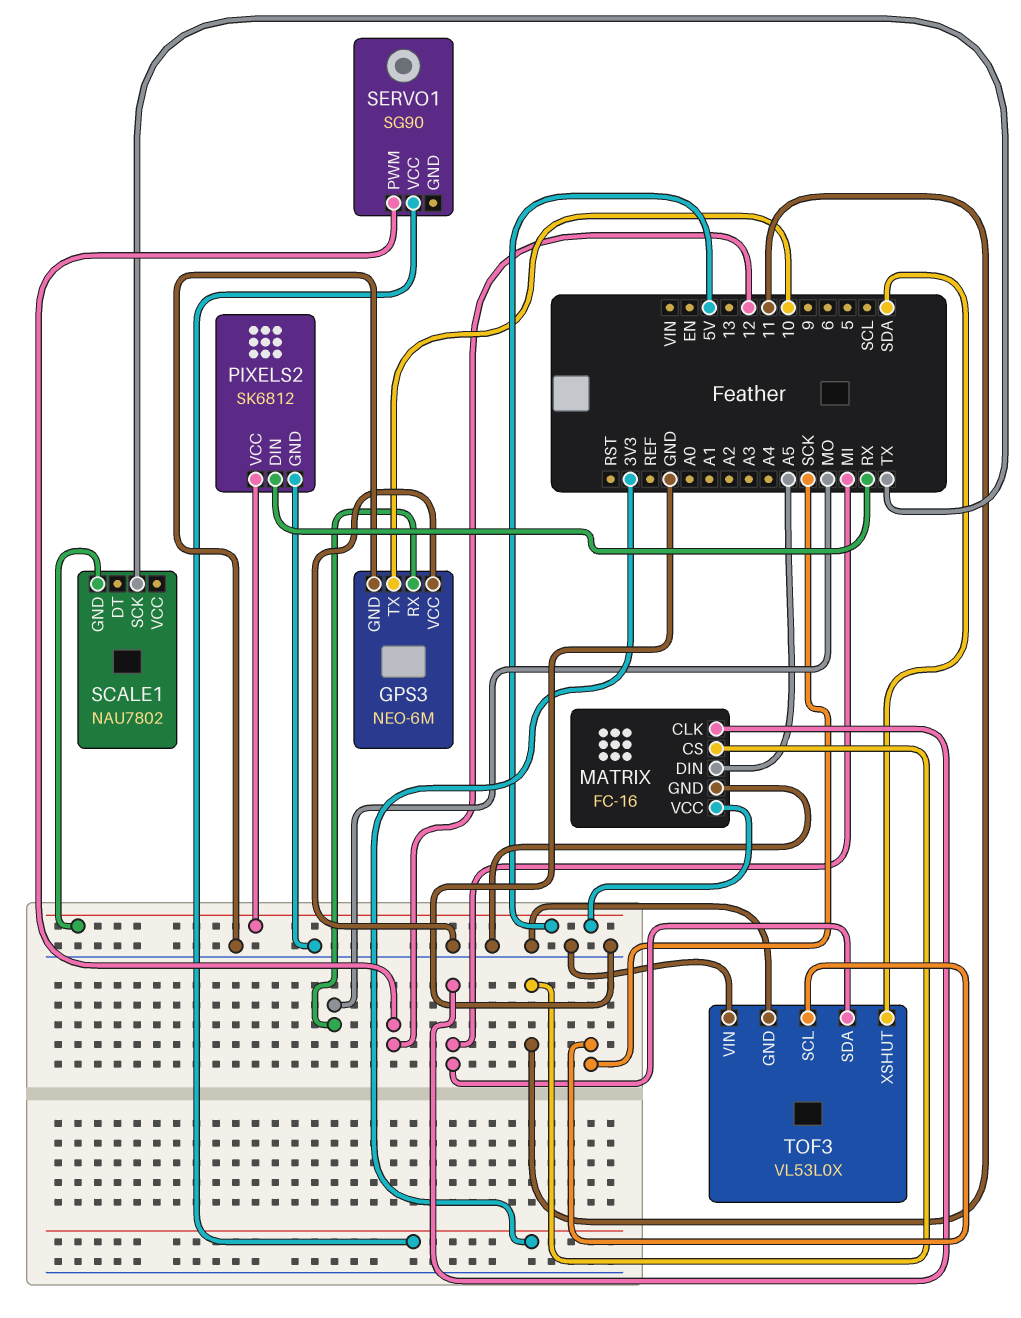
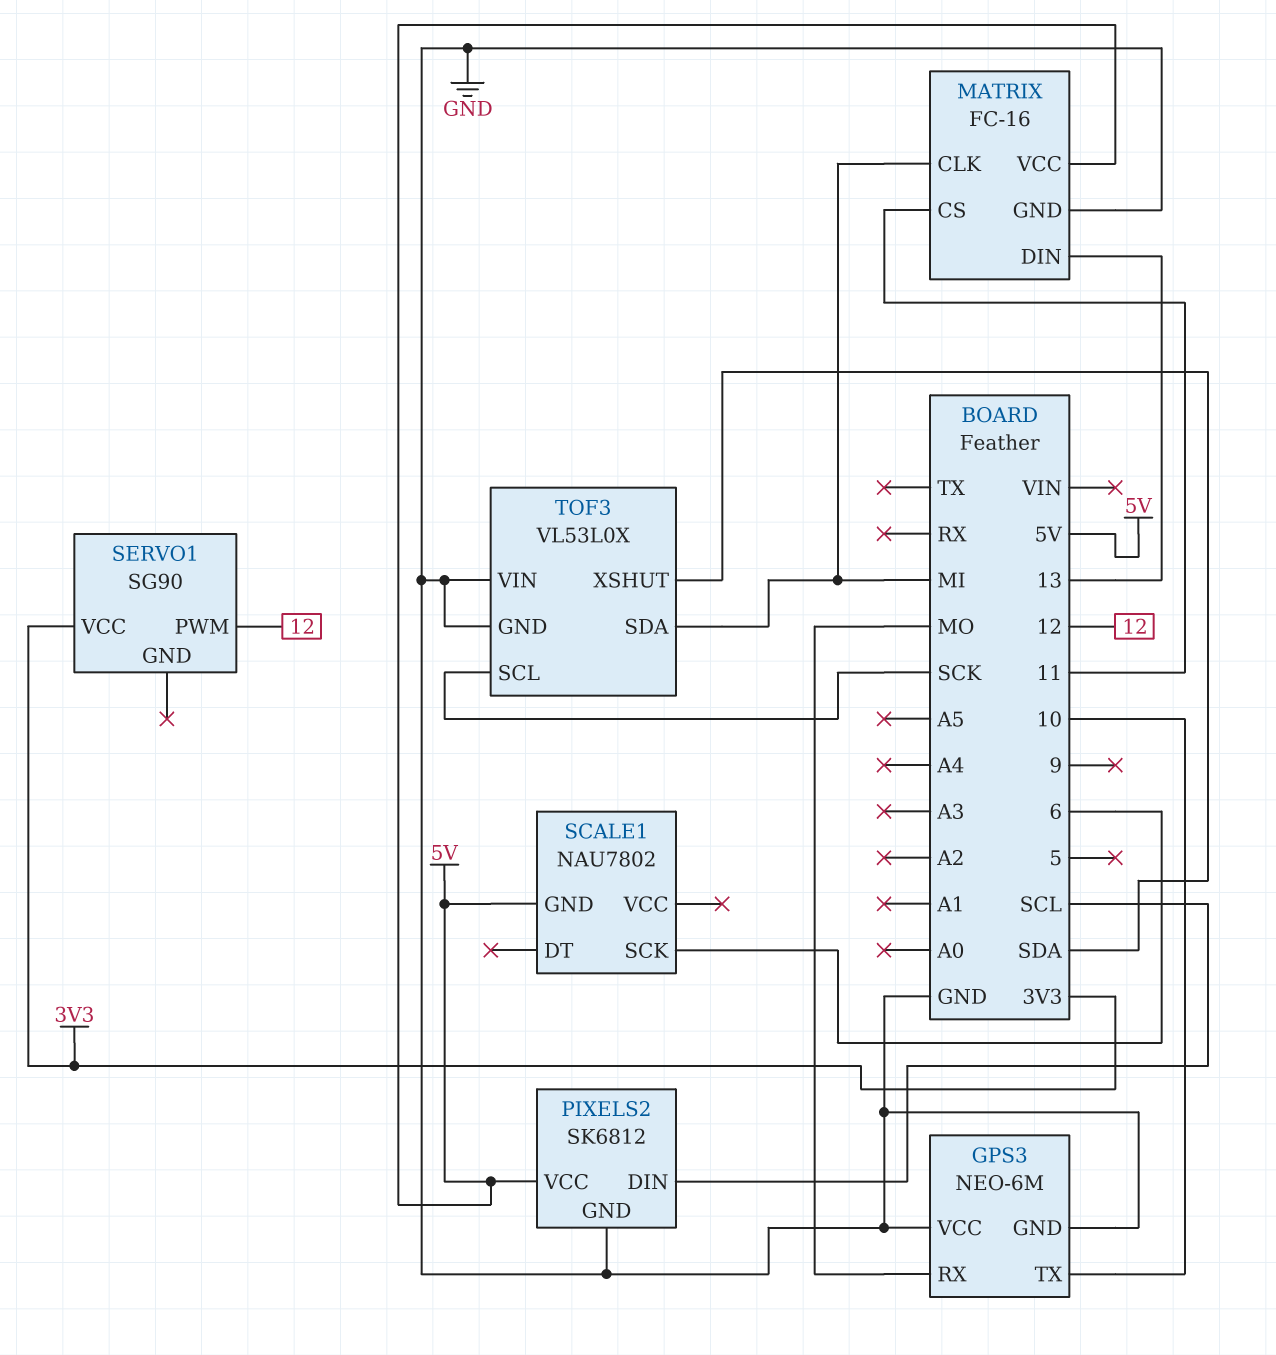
MATRIX pin DIN: A5 -> 13
PIXELS2 pin DIN: RX -> SCL
SCALE1 pin SCK: TX -> 6

